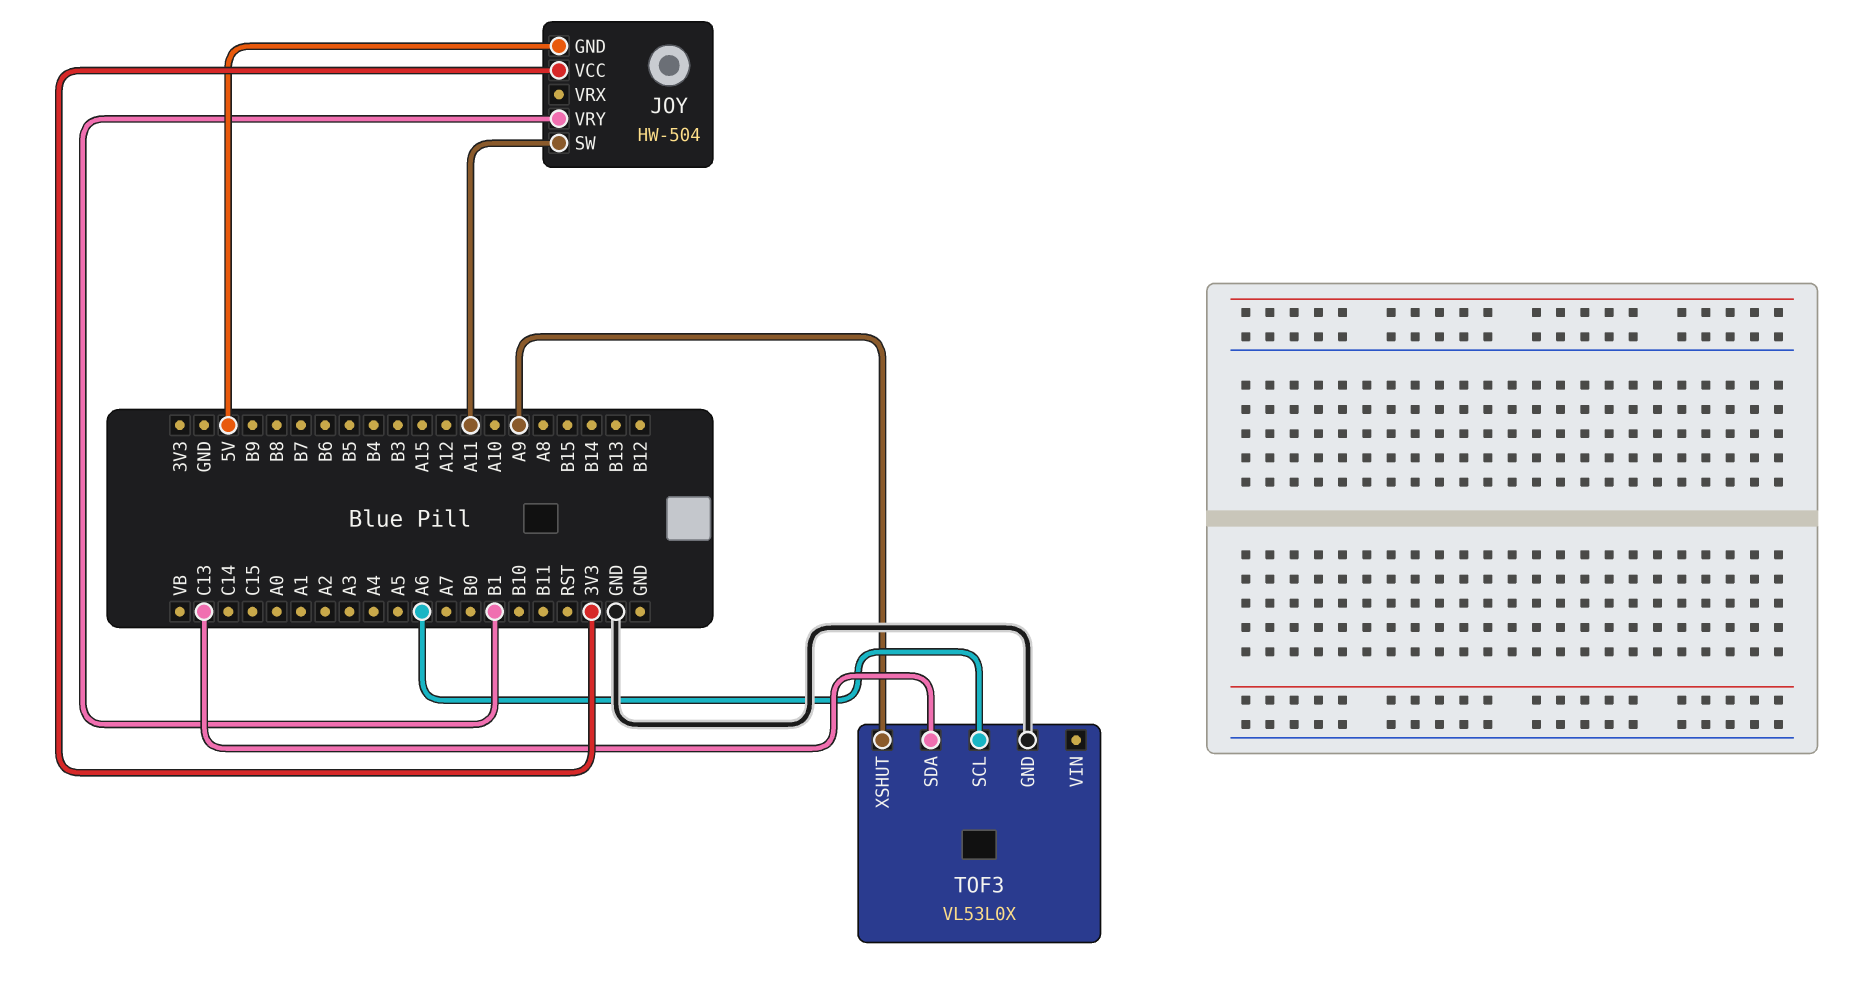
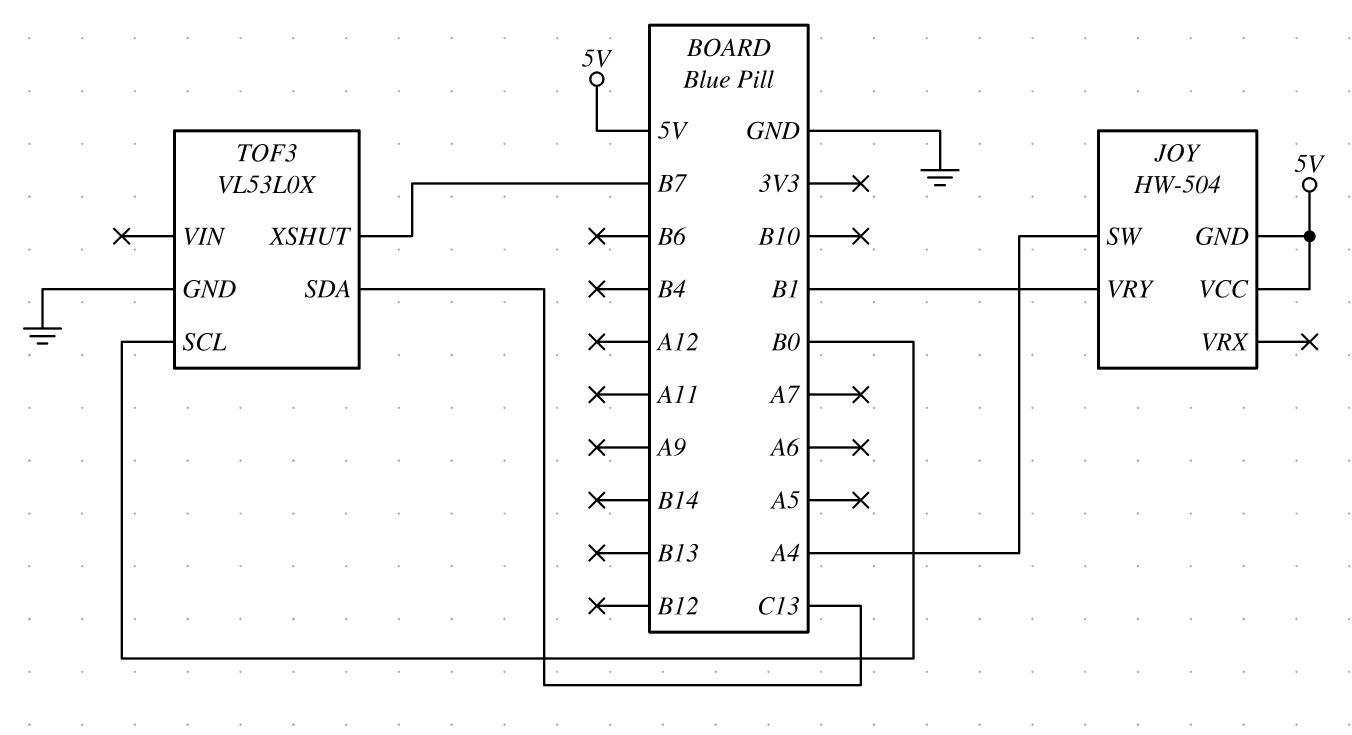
JOY pin SW: A11 -> A4
JOY pin VCC: 3V3 -> 5V
TOF3 pin SCL: A6 -> B0
TOF3 pin XSHUT: A9 -> B7

